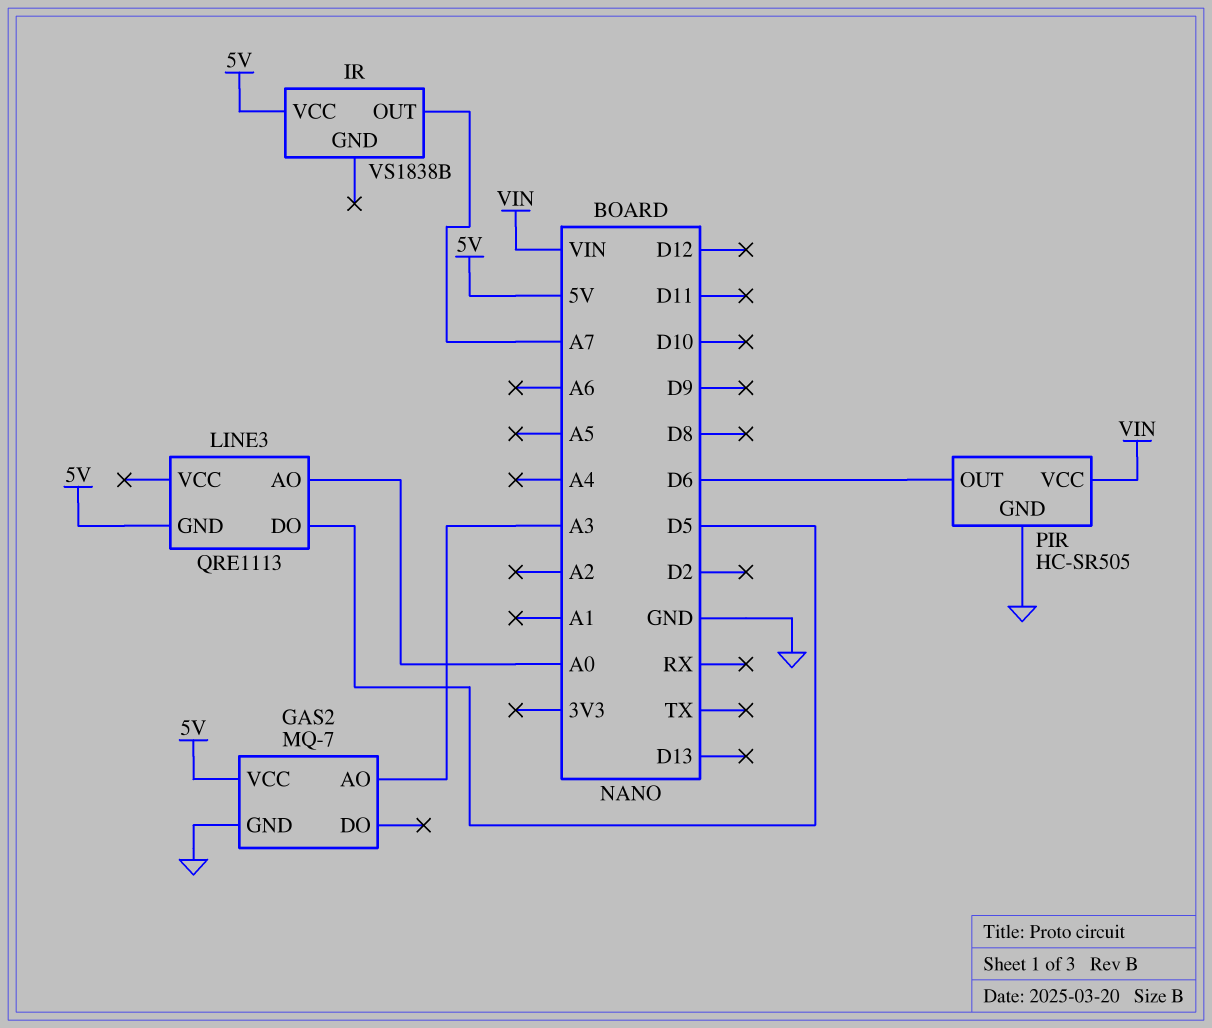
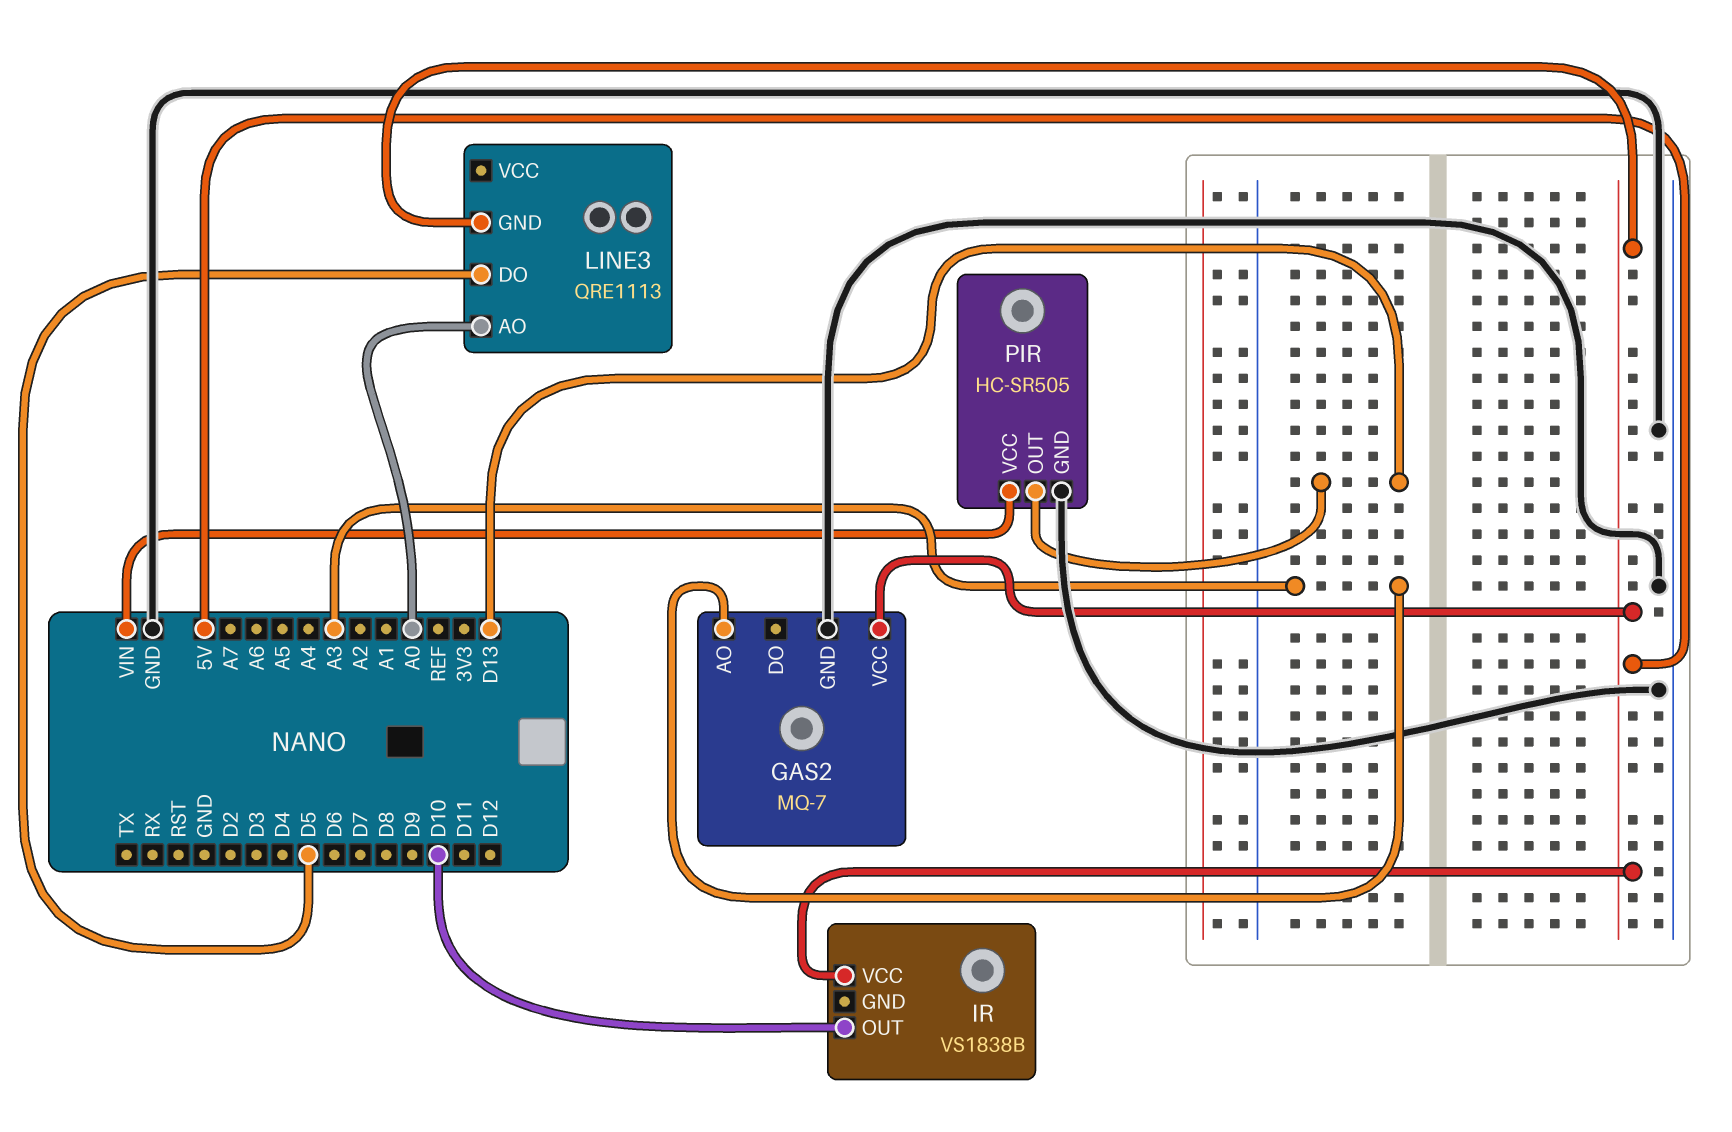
IR pin OUT: A7 -> D10
PIR pin OUT: D6 -> D13

